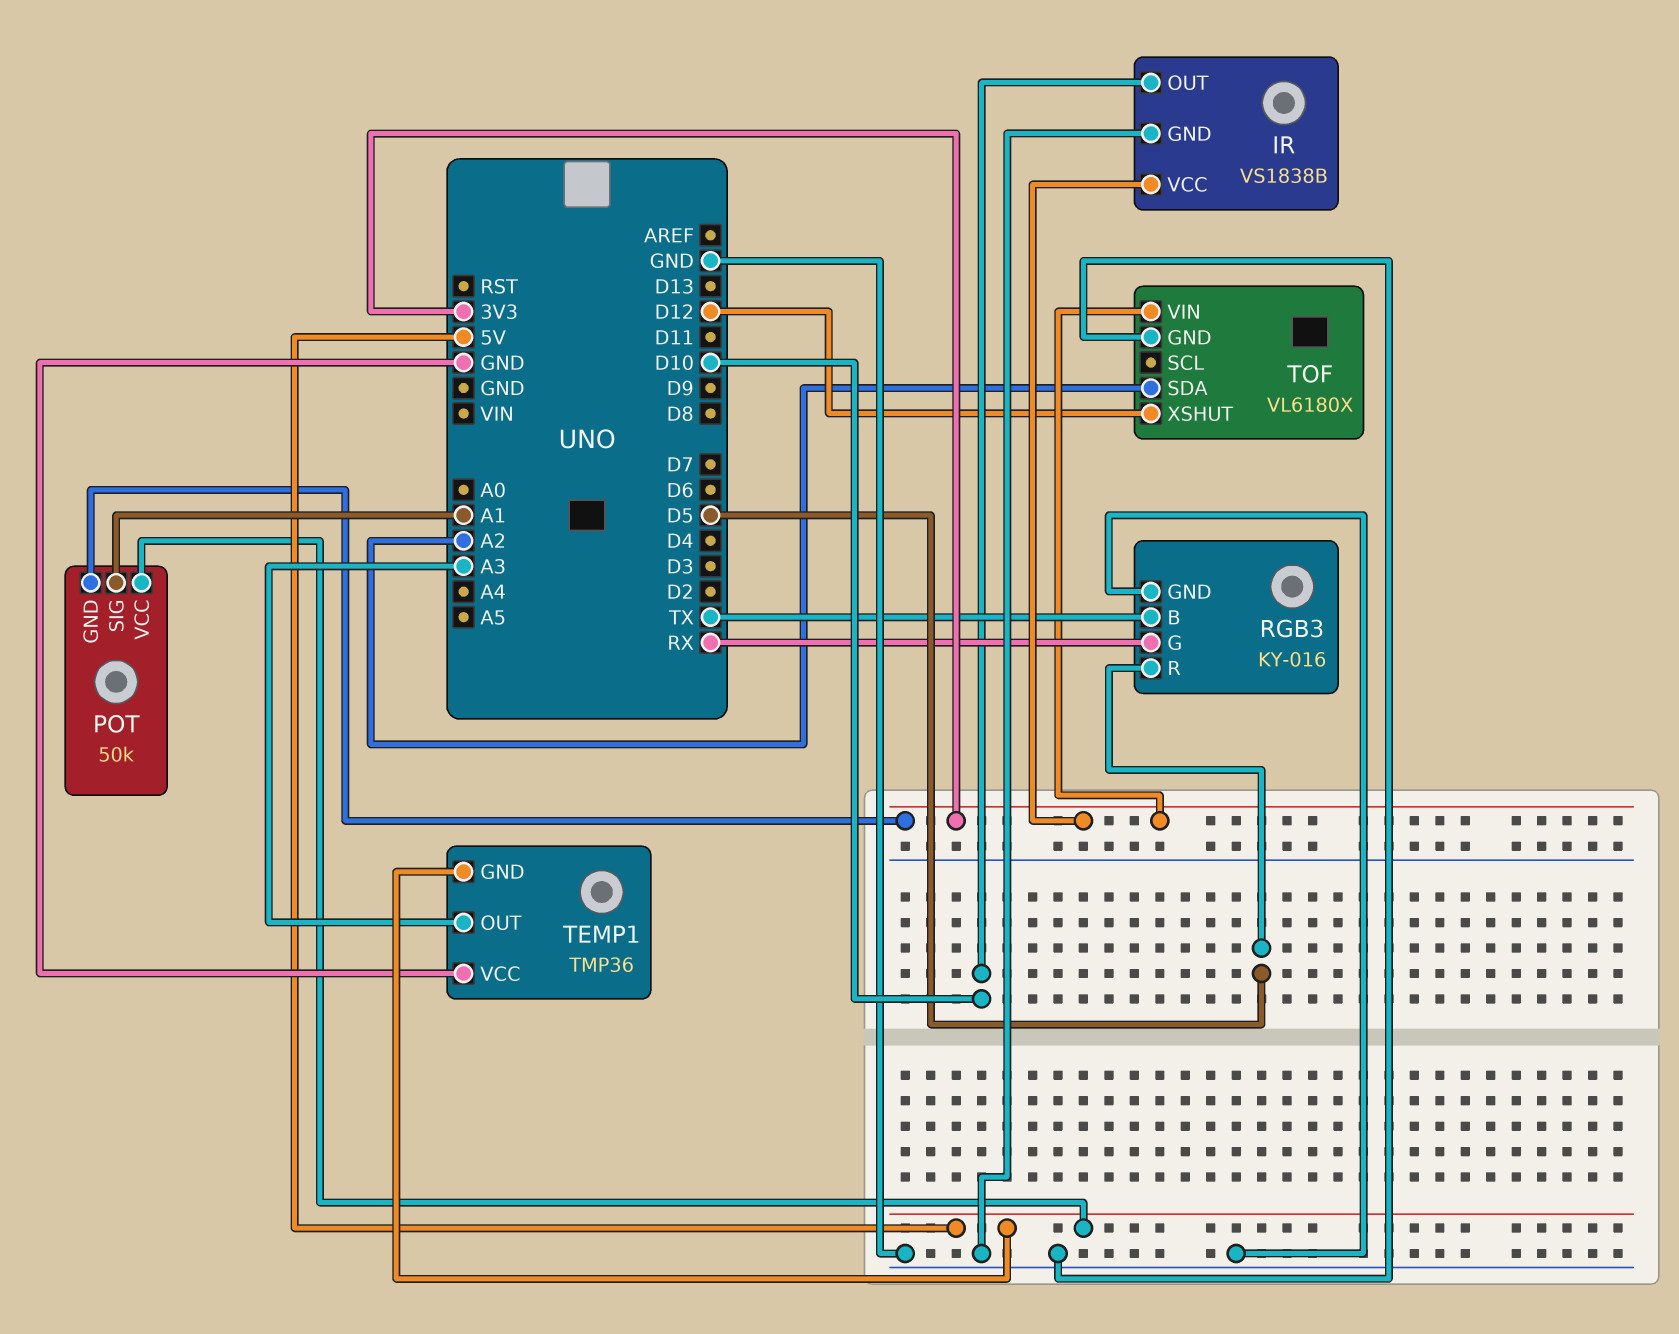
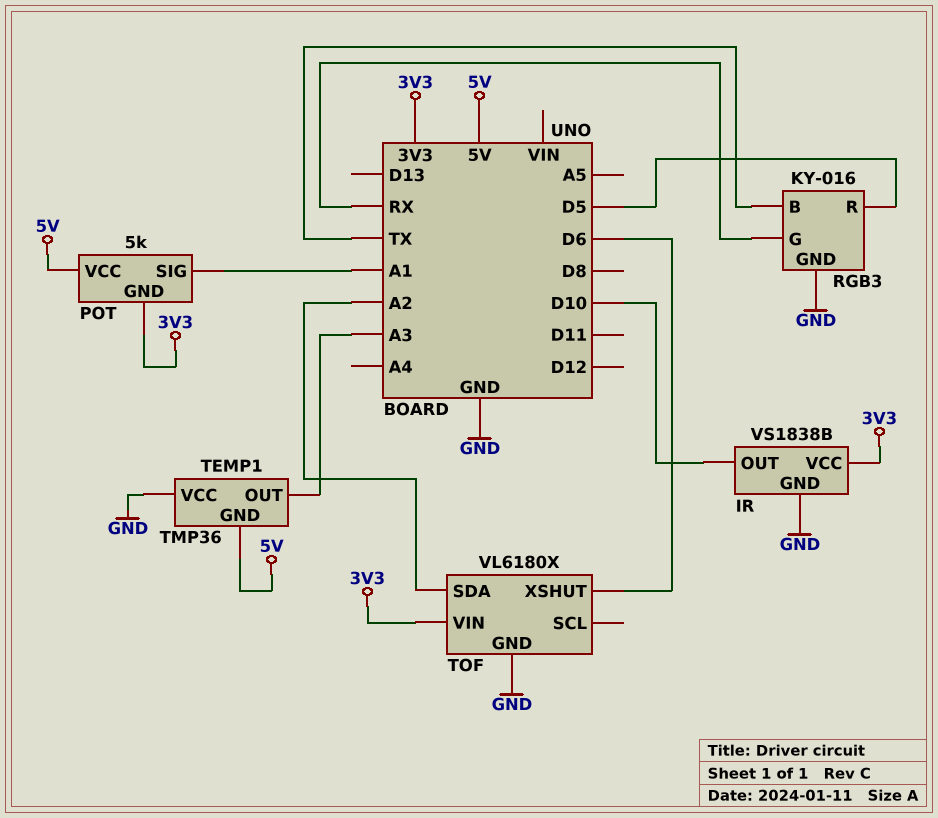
POT: 50k -> 5k
TOF pin XSHUT: D12 -> D6

